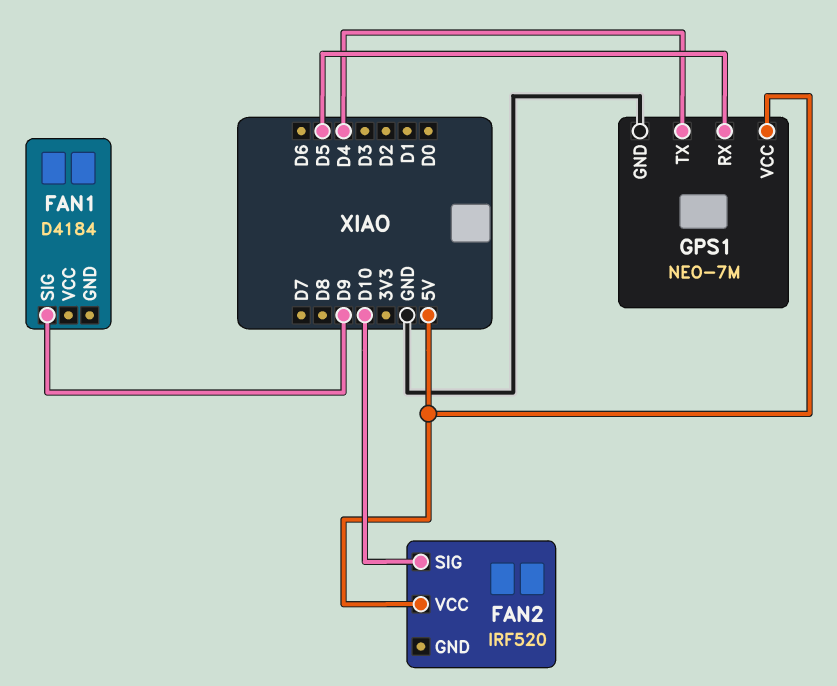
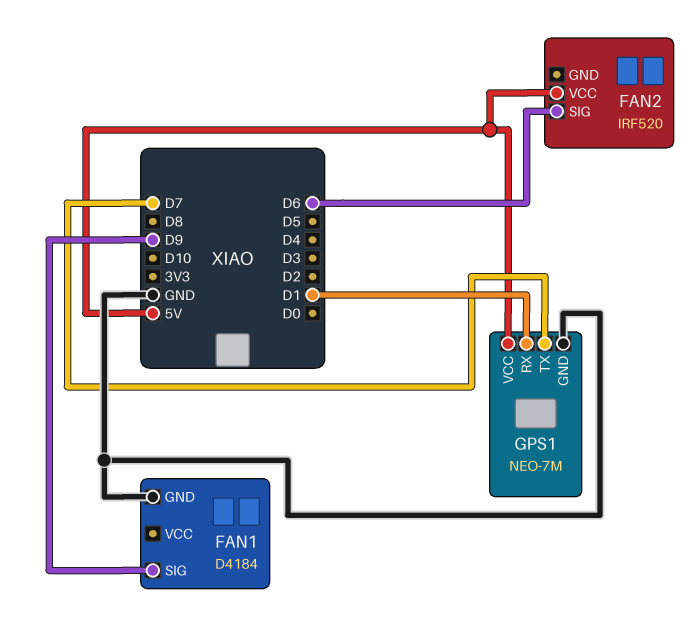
FAN1 pin GND: none -> GND
FAN2 pin SIG: D10 -> D6
GPS1 pin RX: D5 -> D1
GPS1 pin TX: D4 -> D7

